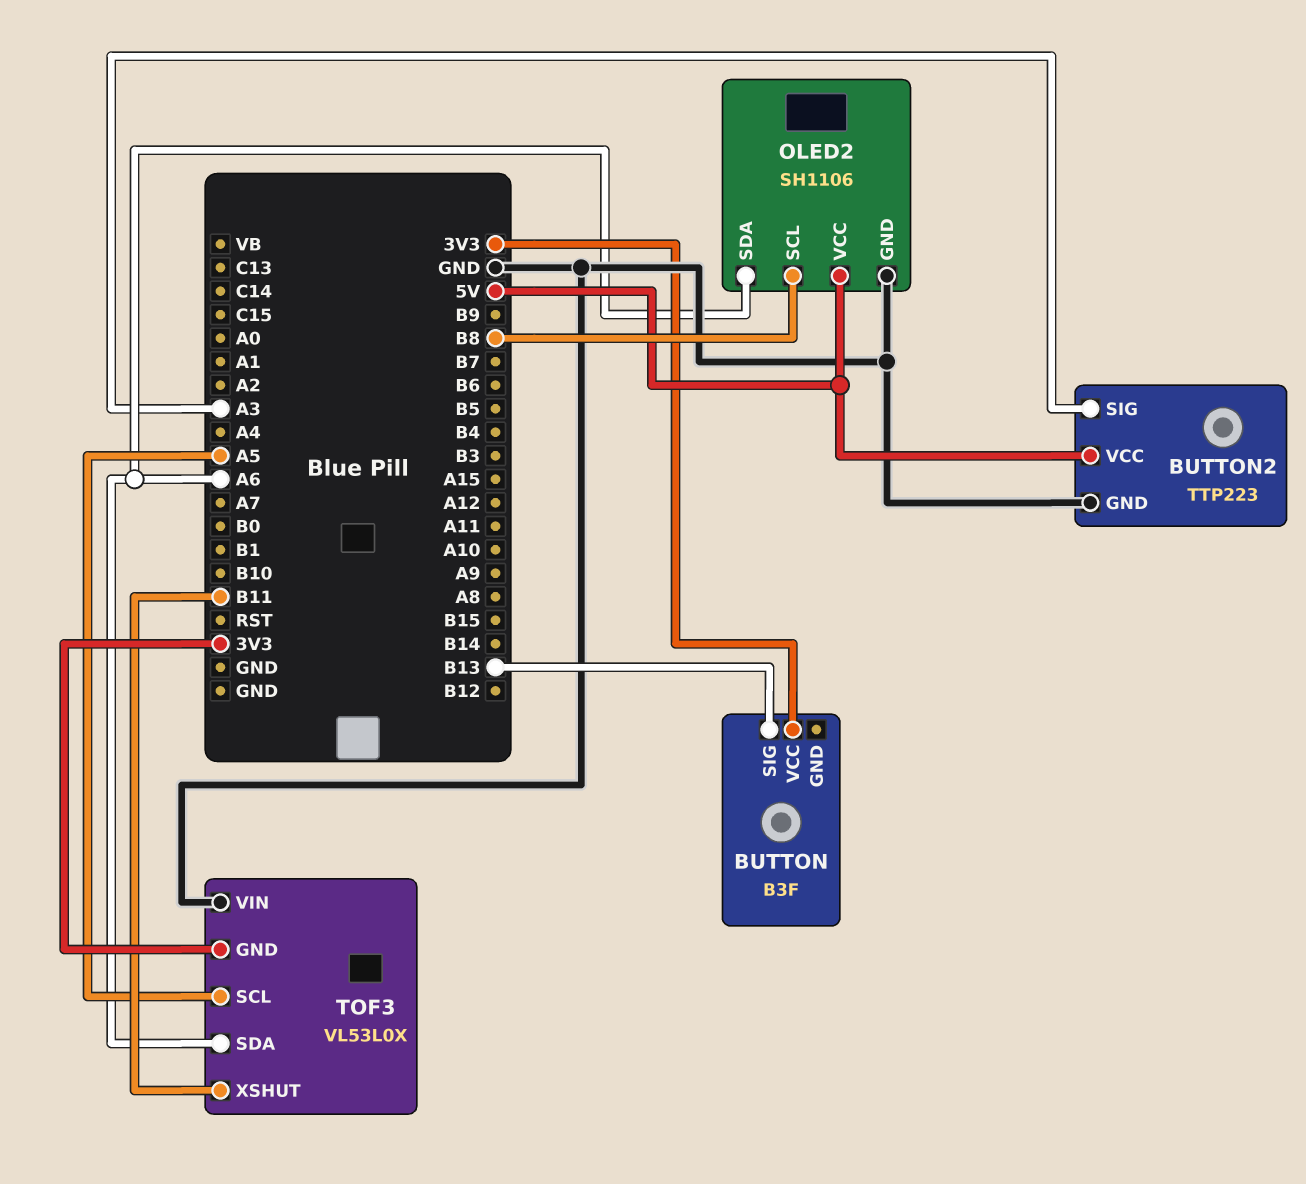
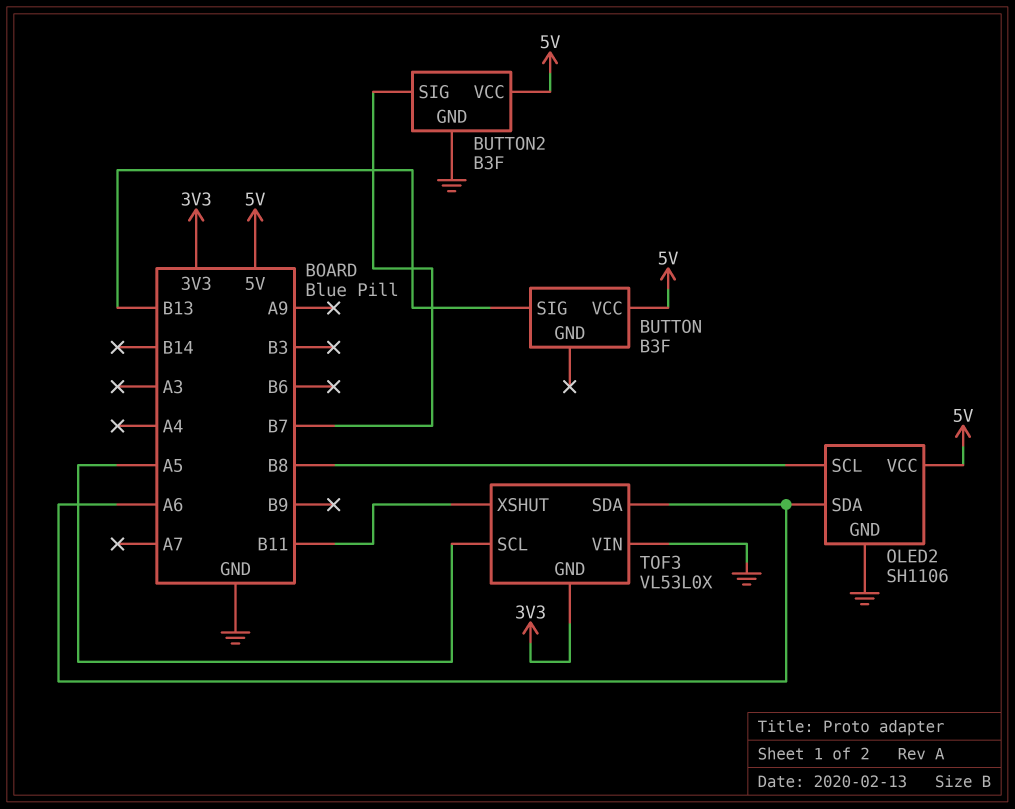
BUTTON pin VCC: 3V3 -> 5V
BUTTON2: TTP223 -> B3F
BUTTON2 pin SIG: A3 -> B7

